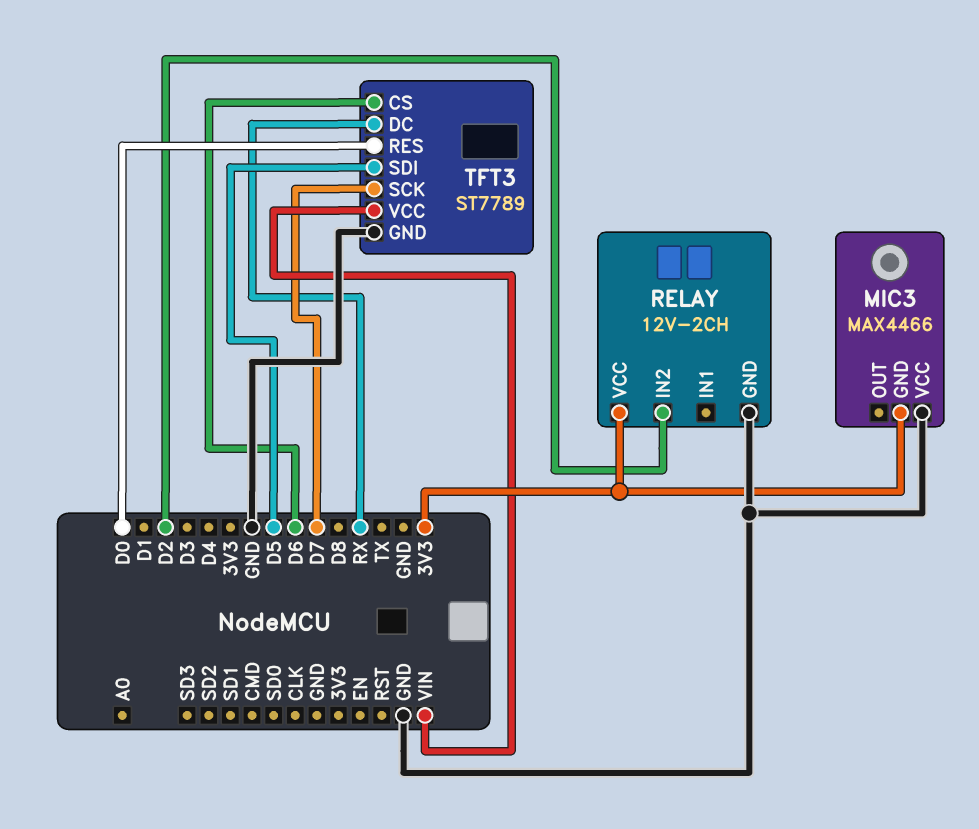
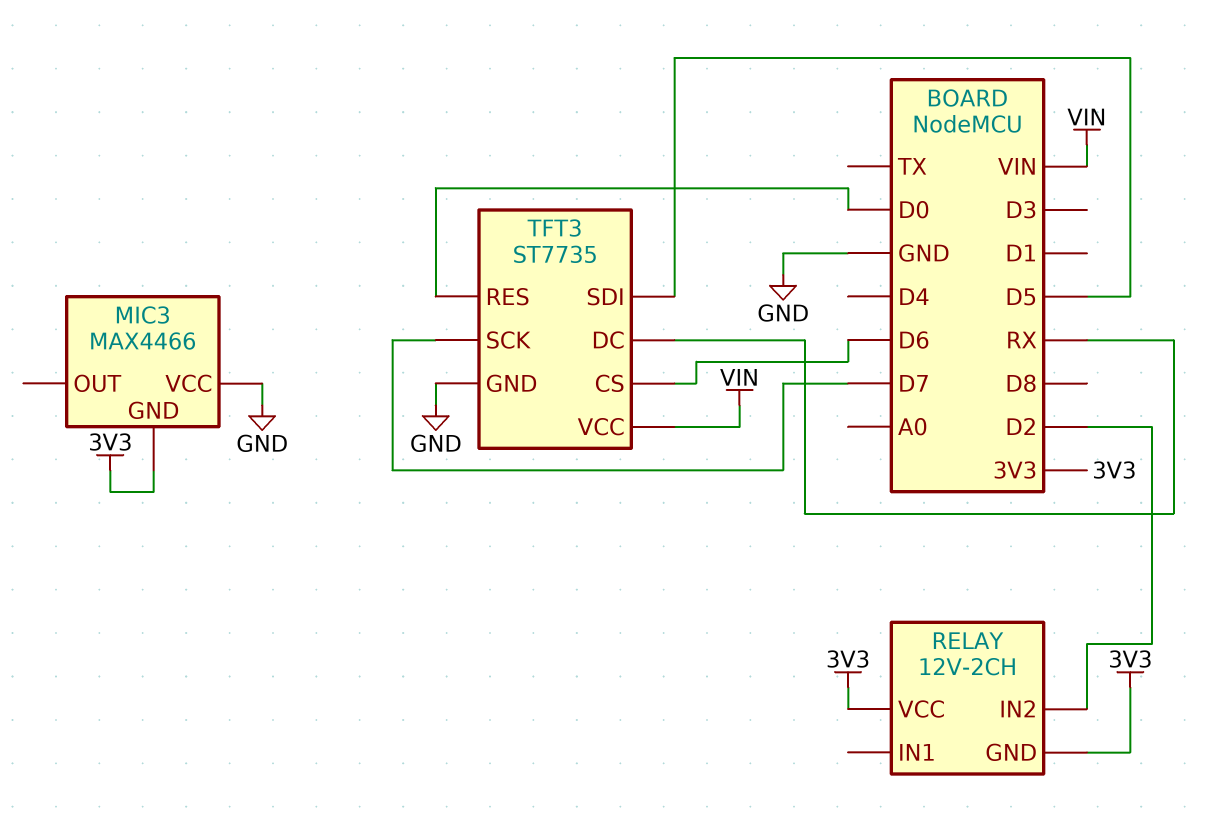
RELAY pin GND: GND -> 3V3
TFT3: ST7789 -> ST7735

